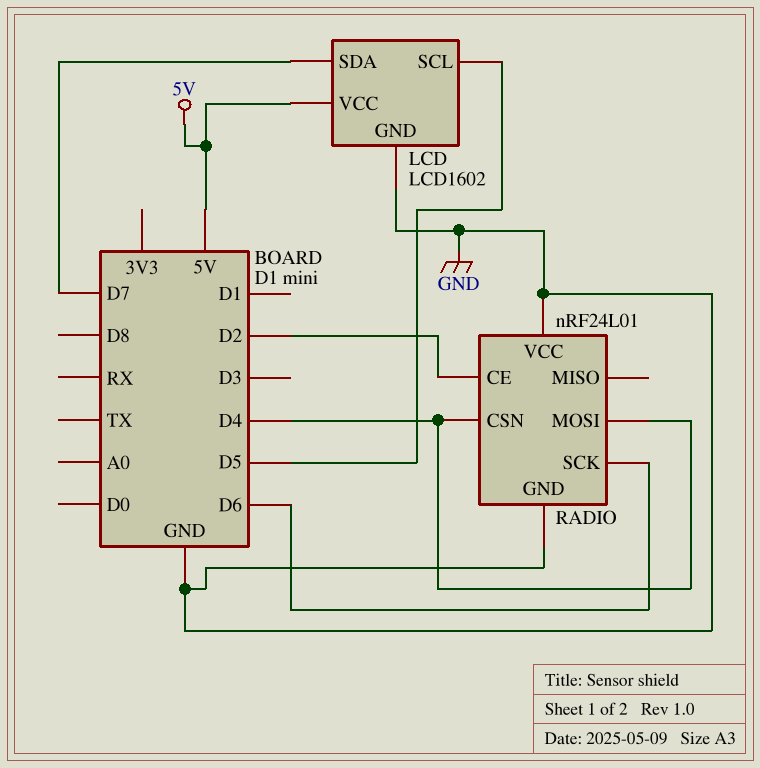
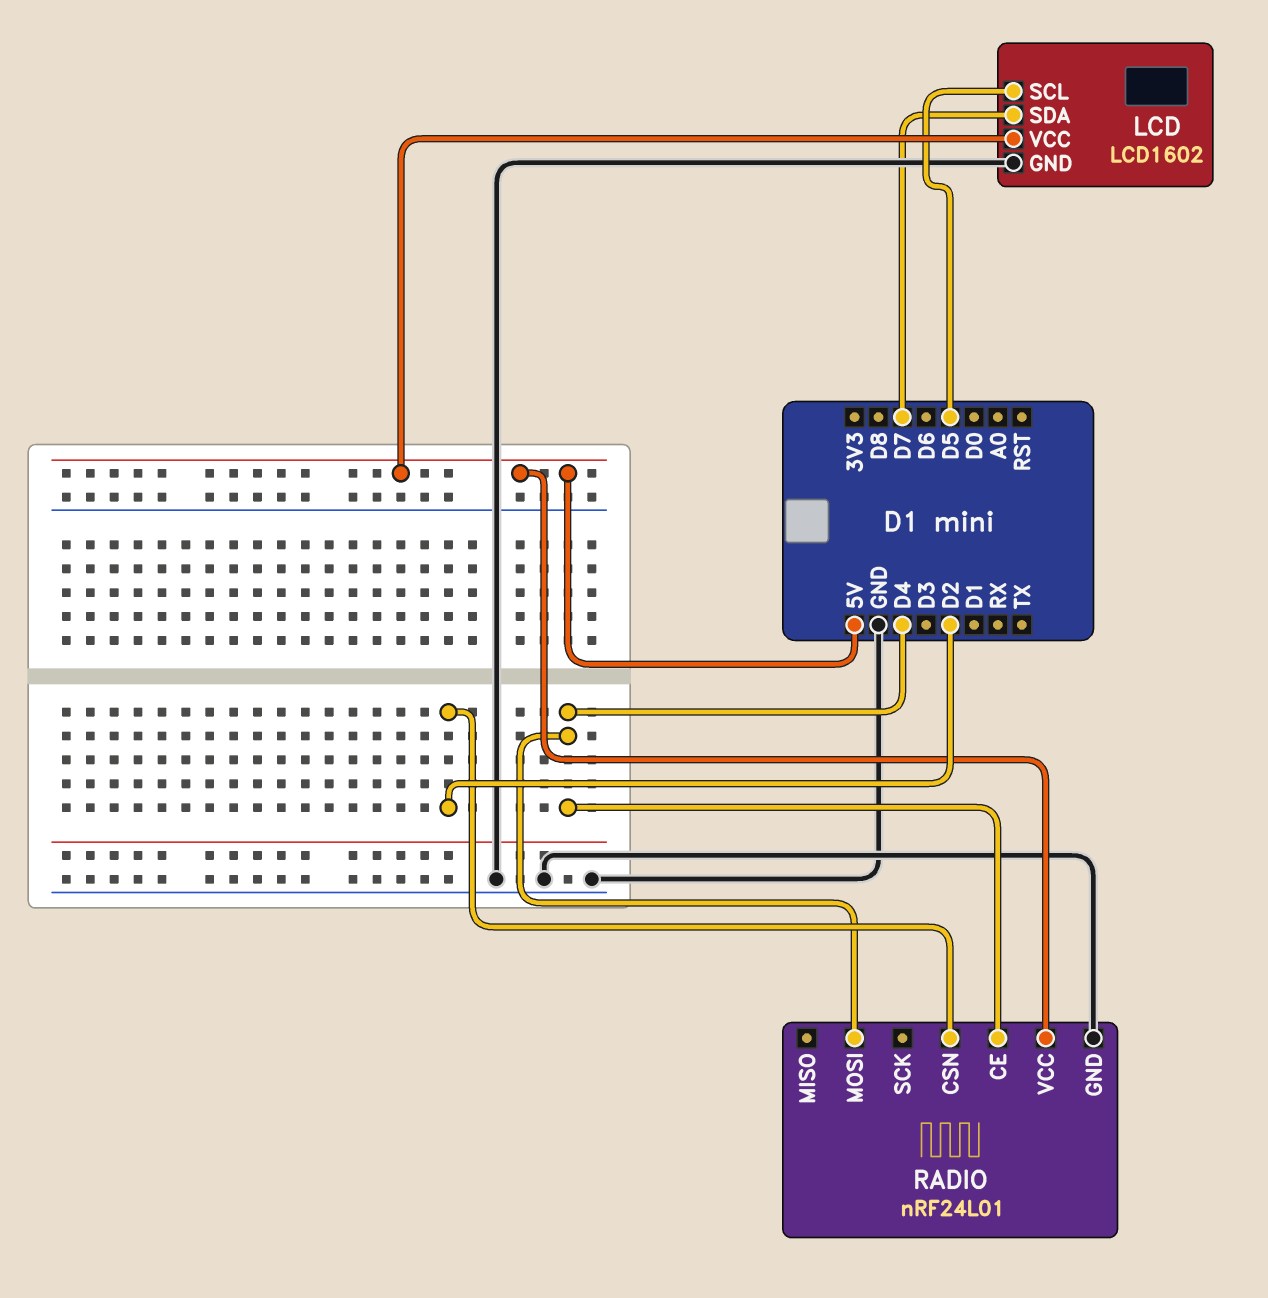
RADIO pin CE: D2 -> D4
RADIO pin CSN: D4 -> D2
RADIO pin SCK: D6 -> none
RADIO pin VCC: GND -> 5V

